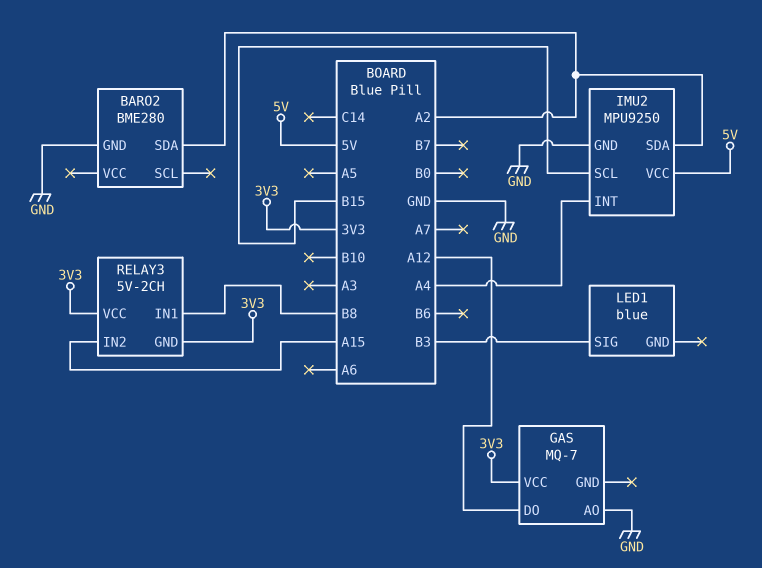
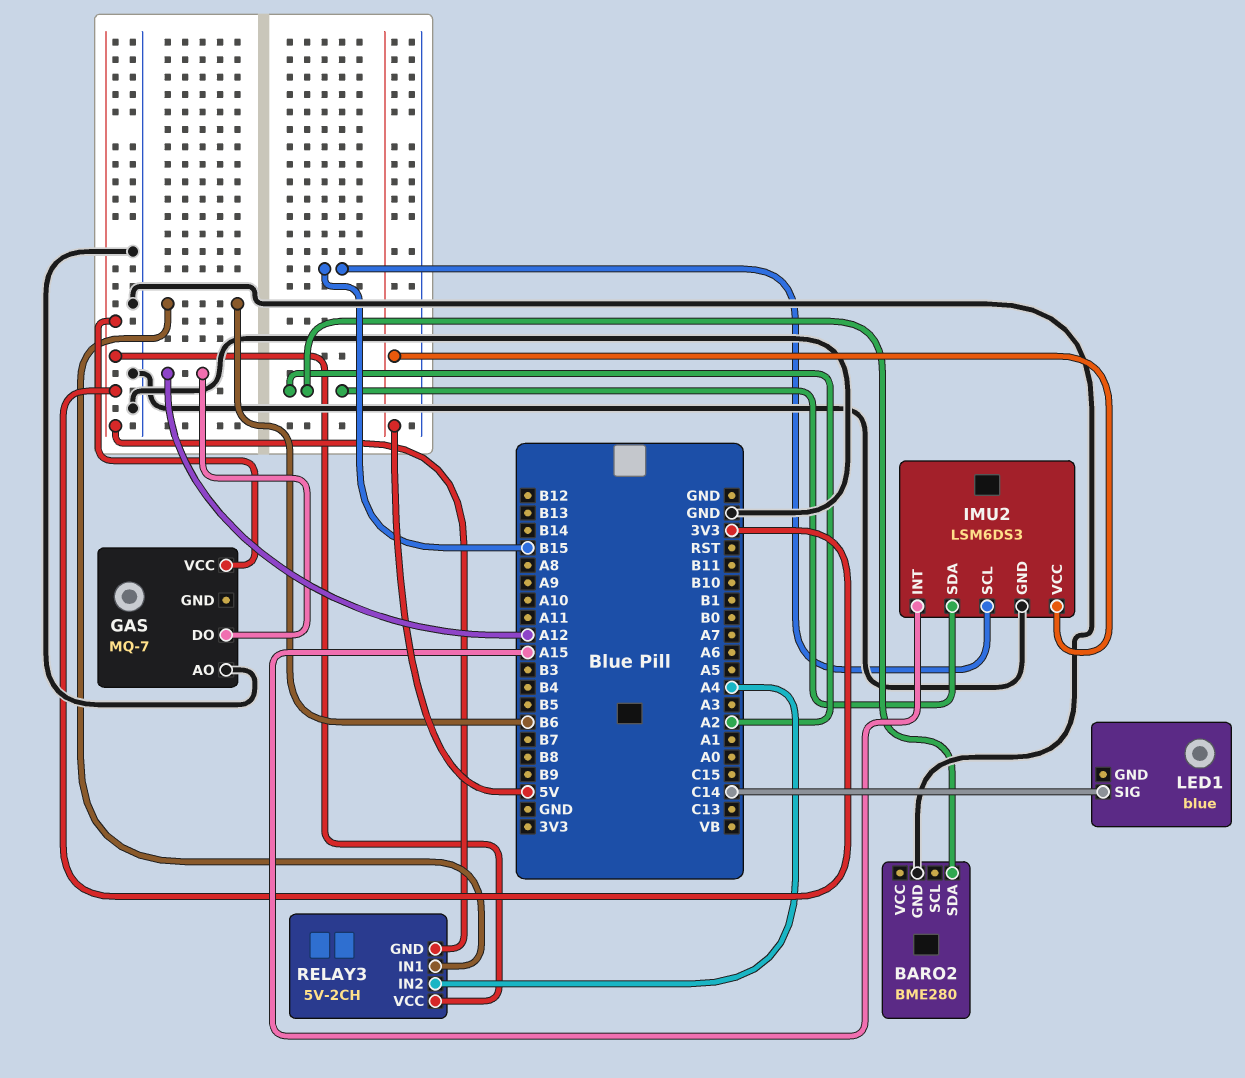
IMU2: MPU9250 -> LSM6DS3
IMU2 pin INT: A4 -> A15
LED1 pin SIG: B3 -> C14
RELAY3 pin IN1: B8 -> B6
RELAY3 pin IN2: A15 -> A4

